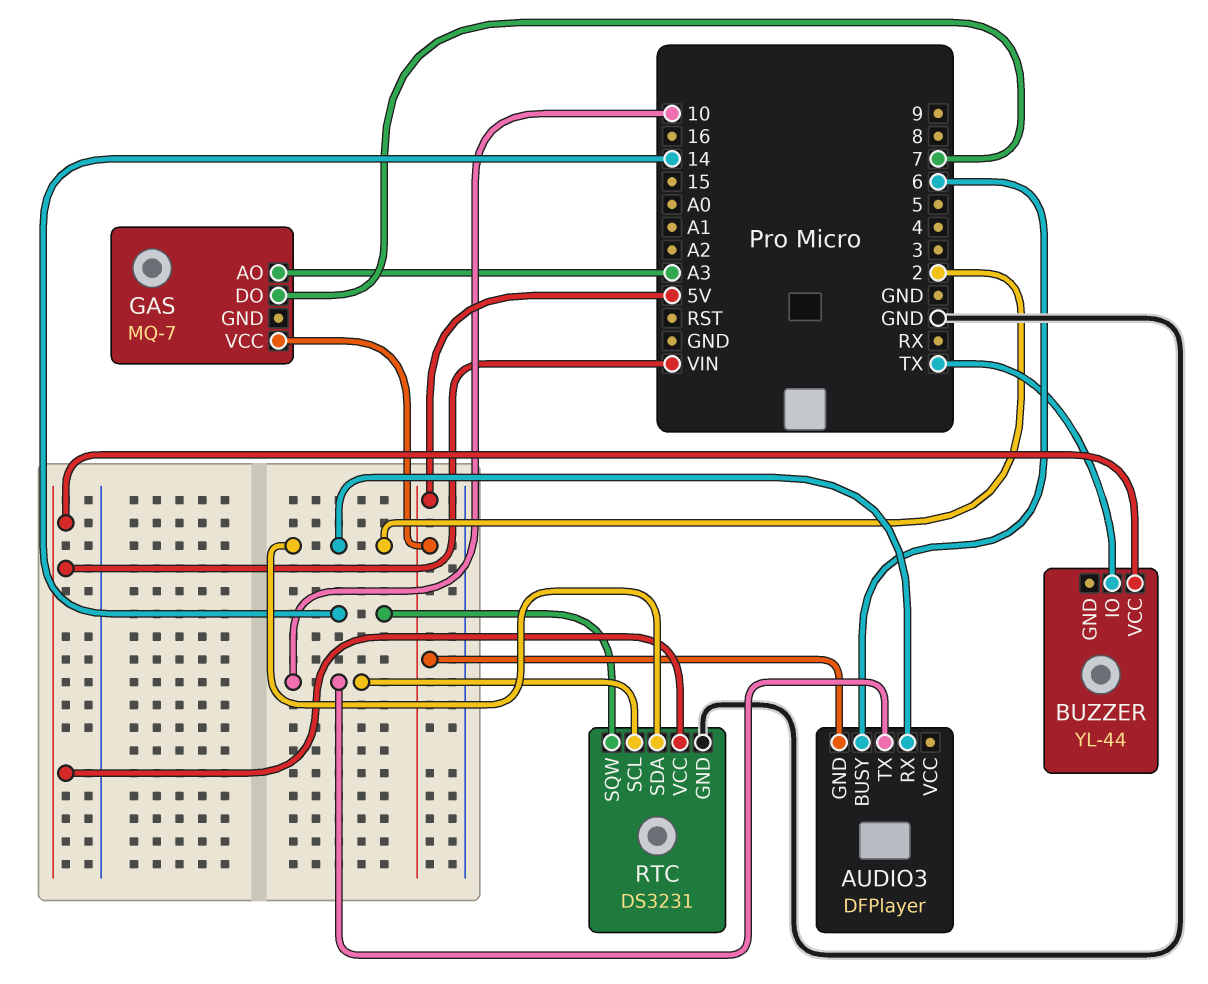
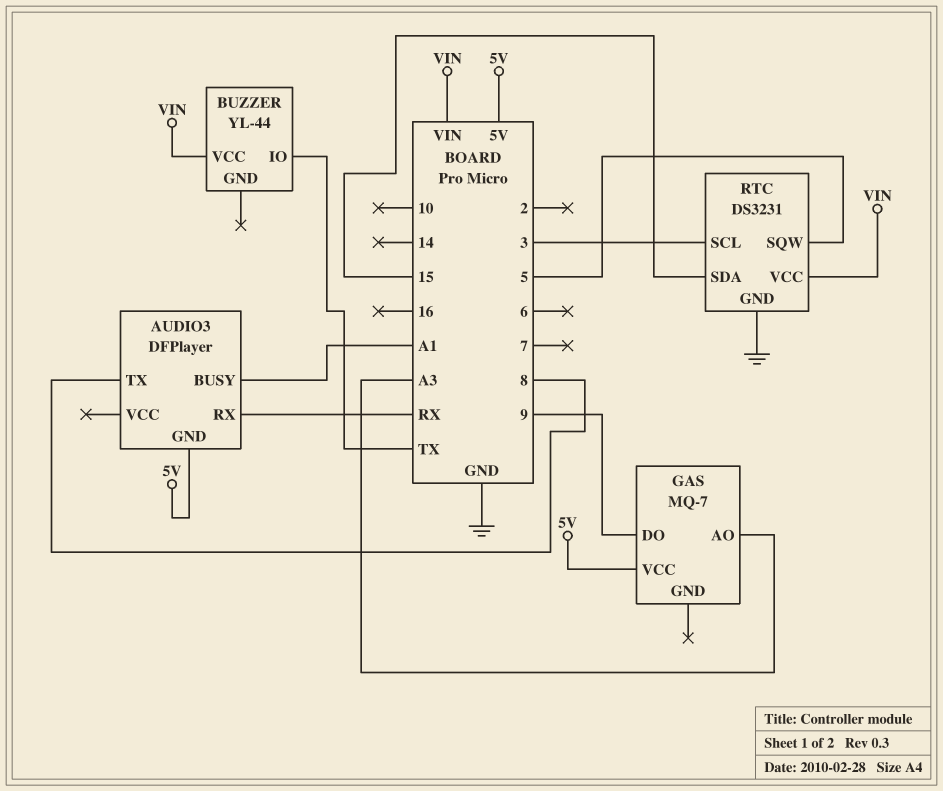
AUDIO3 pin BUSY: 6 -> A1
AUDIO3 pin RX: 2 -> RX
AUDIO3 pin TX: 10 -> 8
GAS pin DO: 7 -> 9
RTC pin SCL: 10 -> 3
RTC pin SDA: 2 -> 15
RTC pin SQW: 14 -> 5

